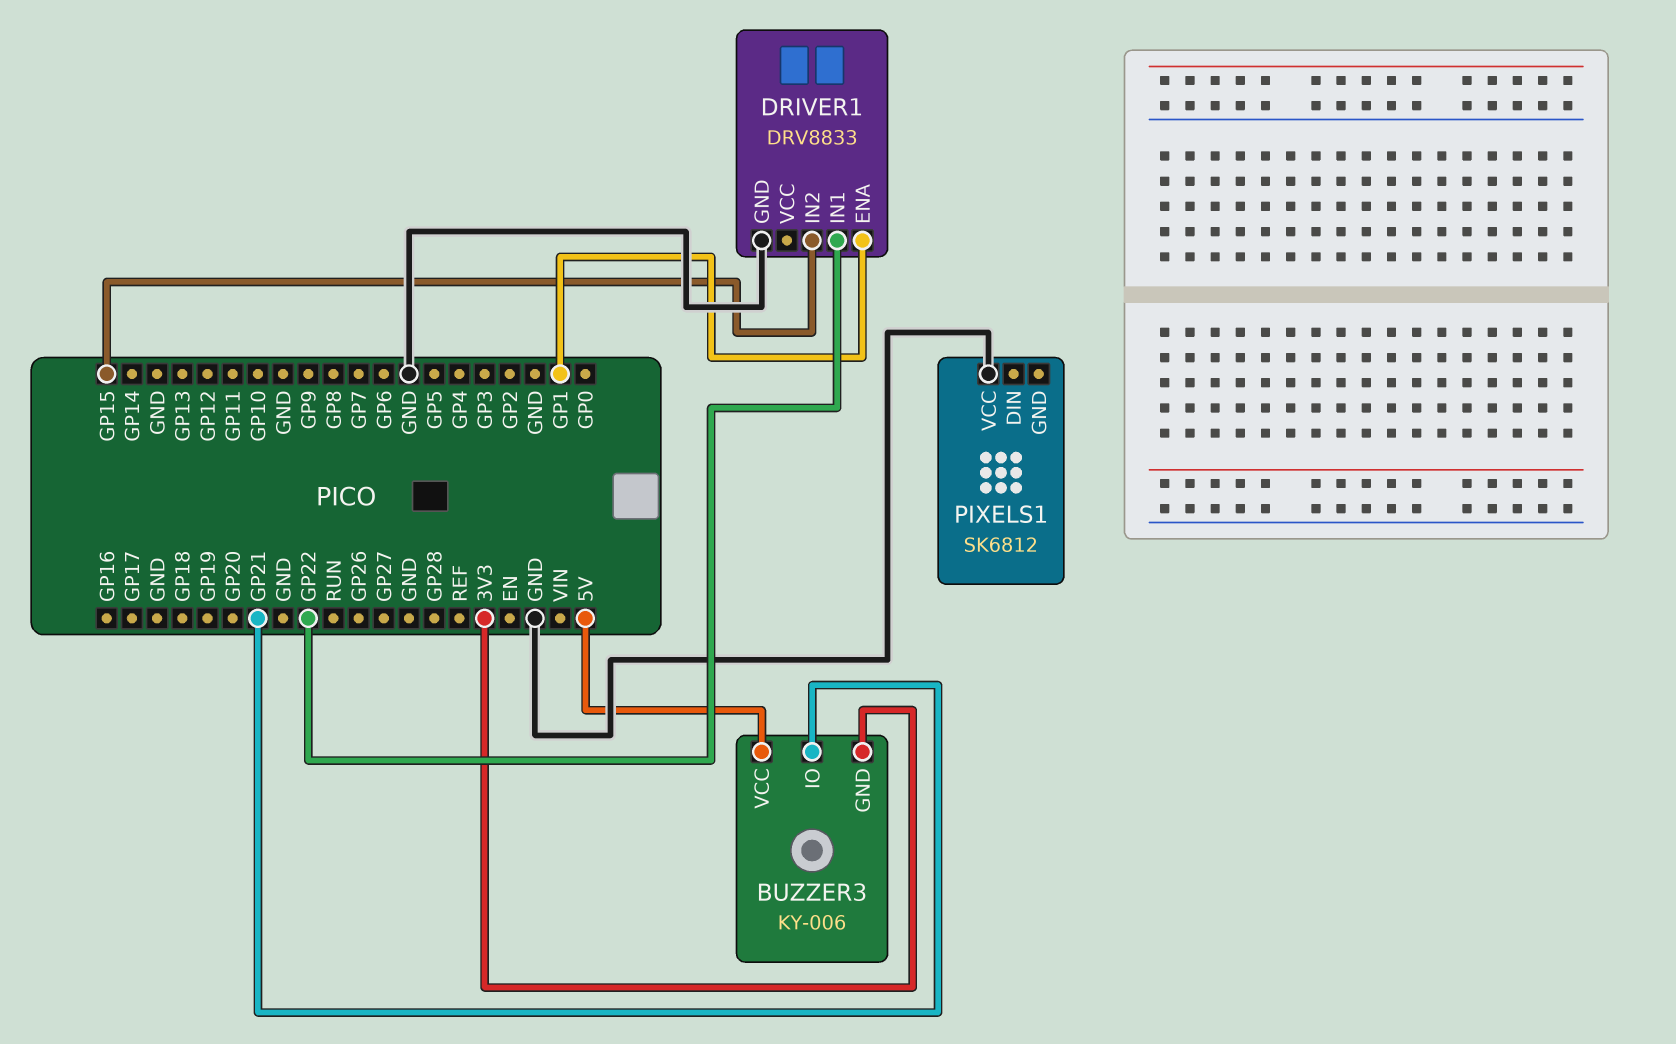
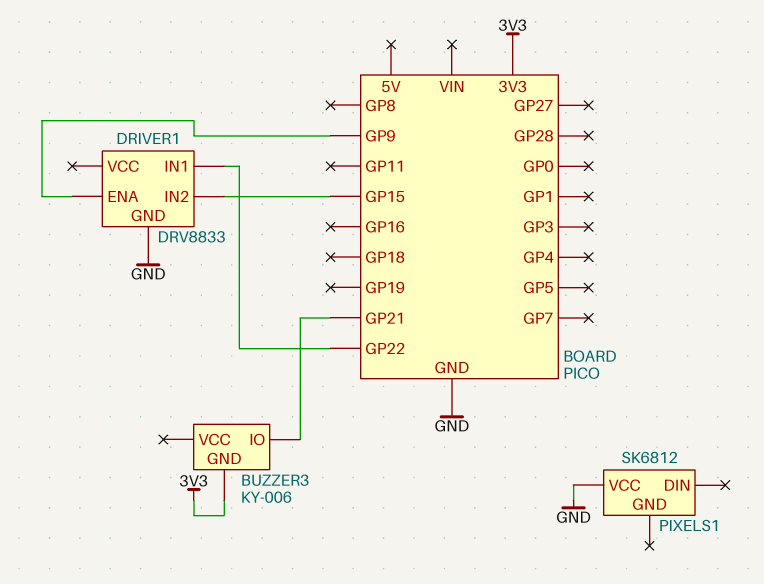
BUZZER3 pin VCC: 5V -> none
DRIVER1 pin ENA: GP1 -> GP9

